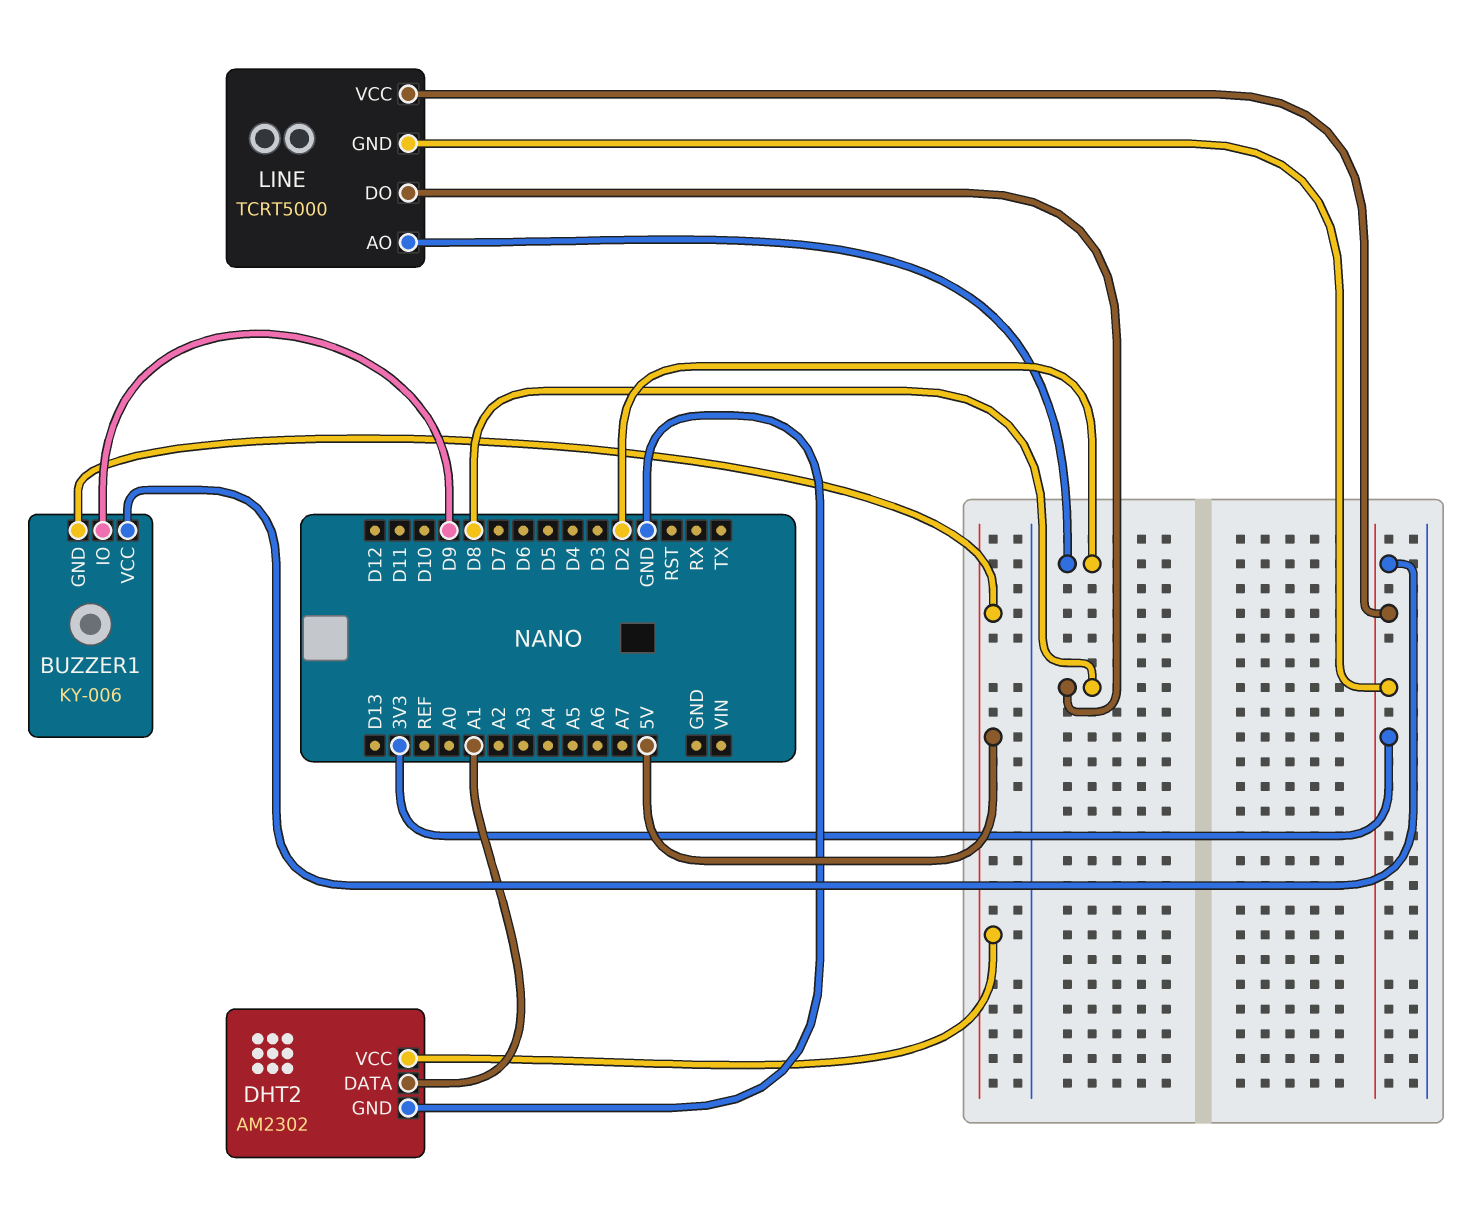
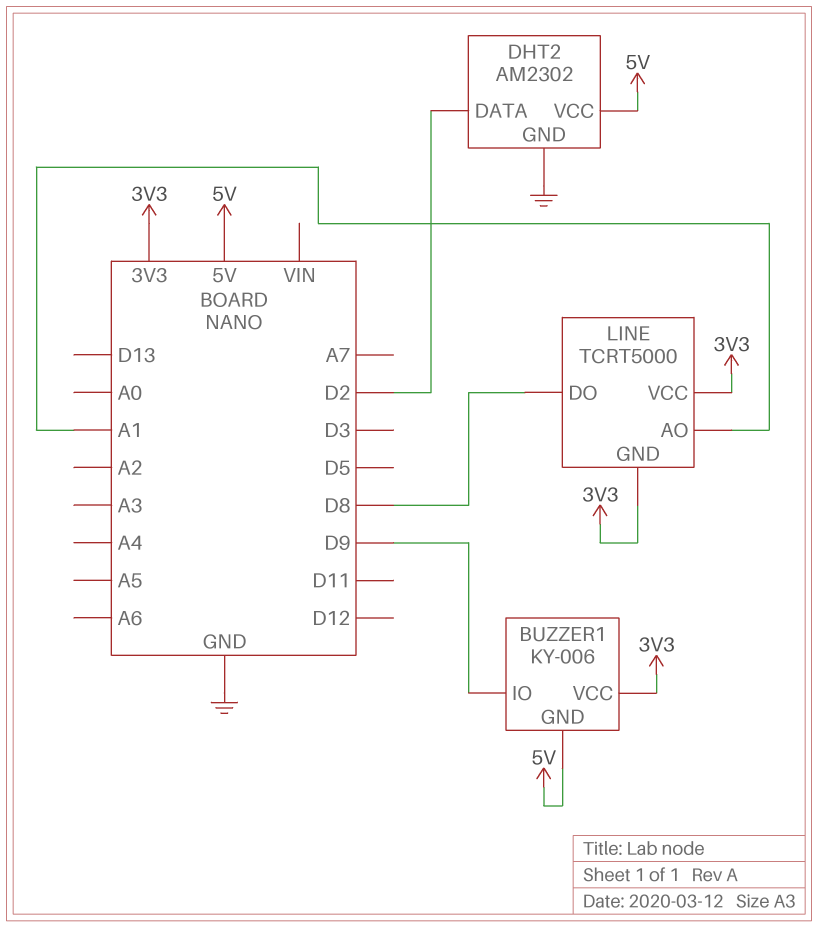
DHT2 pin DATA: A1 -> D2
LINE pin AO: D2 -> A1

